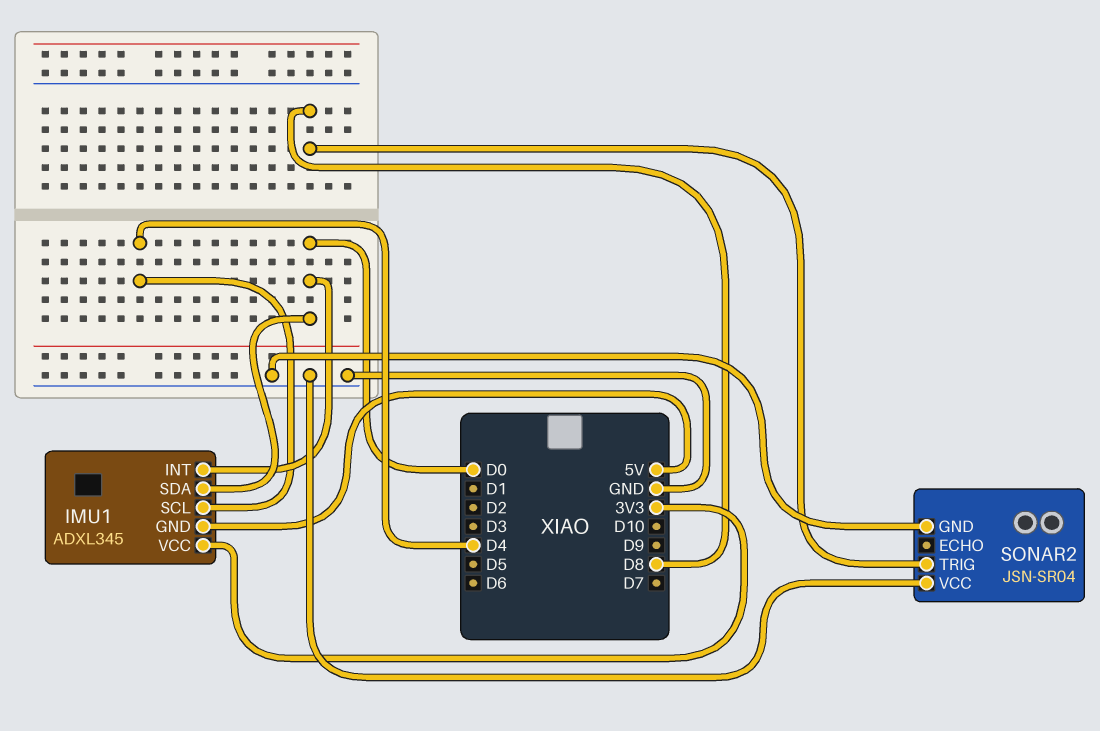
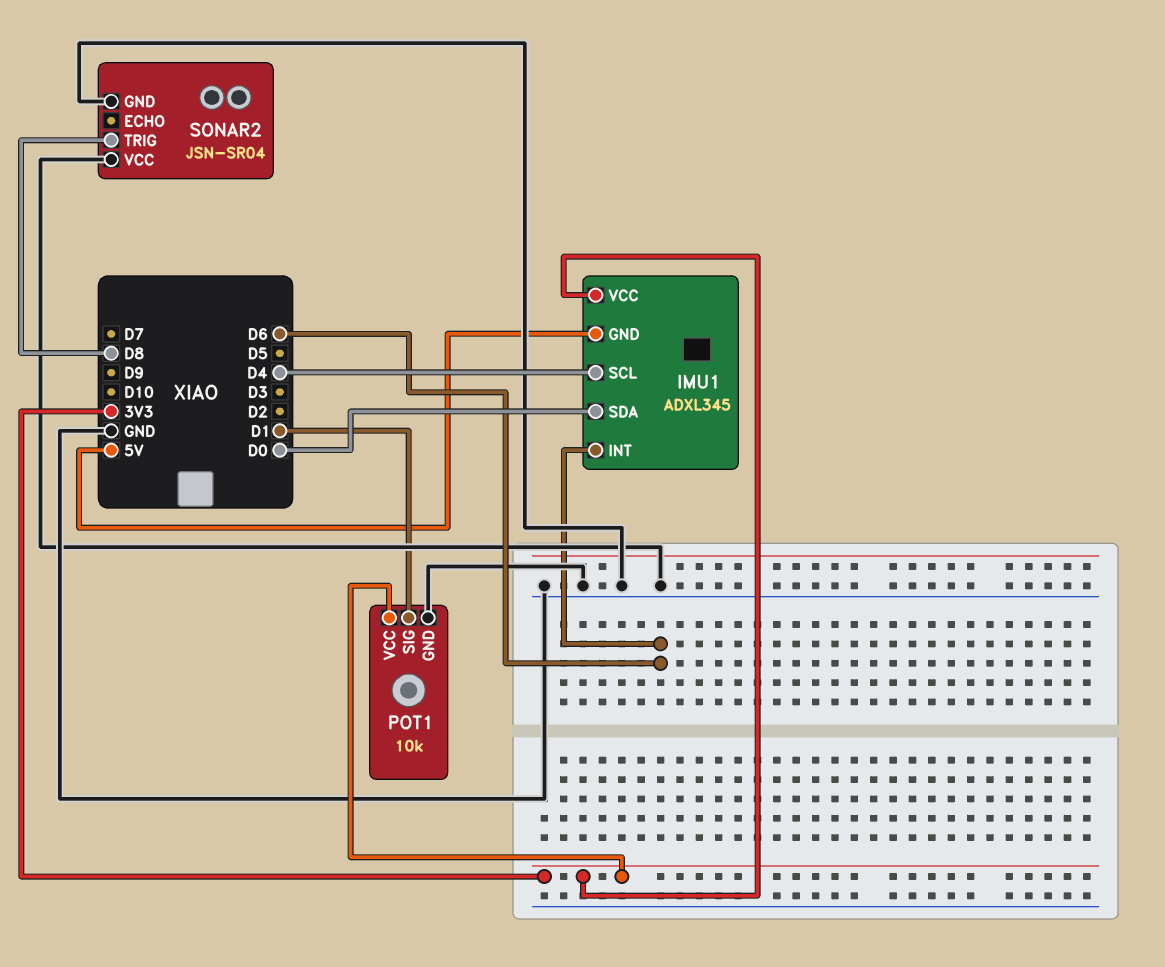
IMU1 pin INT: D0 -> D6
POT1: none -> 10k
POT1 pin GND: none -> GND
POT1 pin SIG: none -> D1
POT1 pin VCC: none -> 3V3

